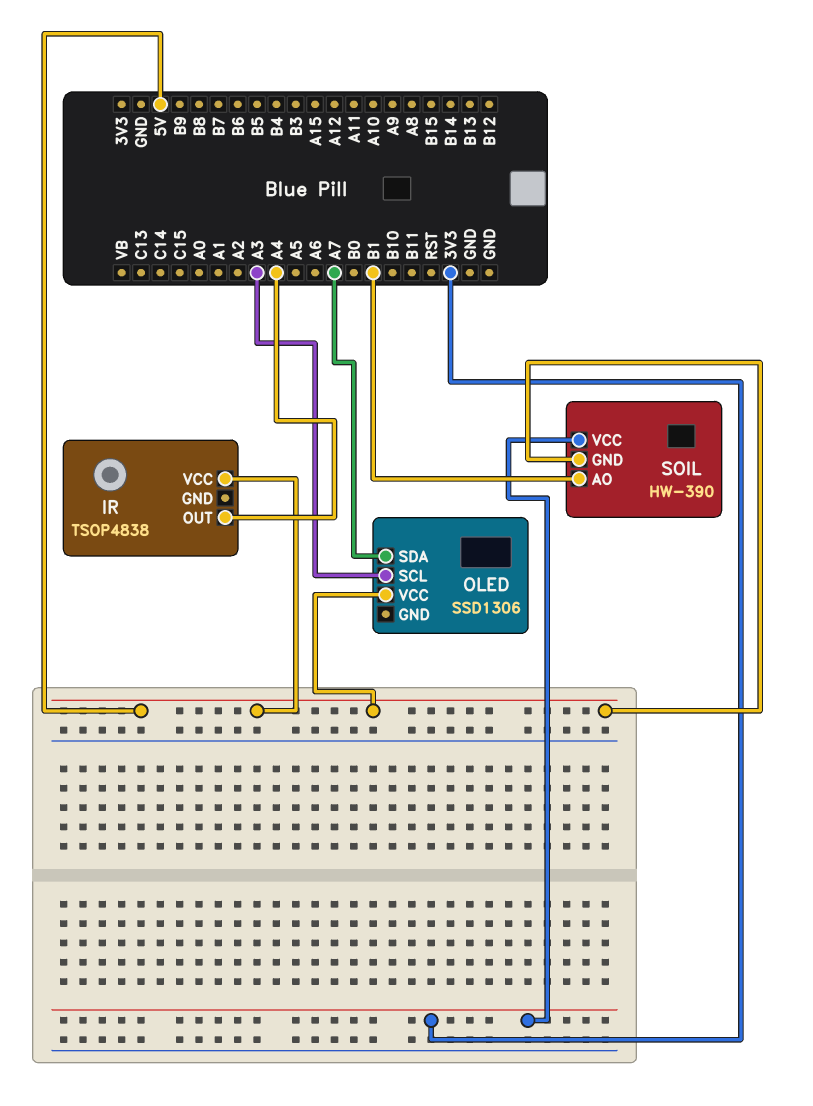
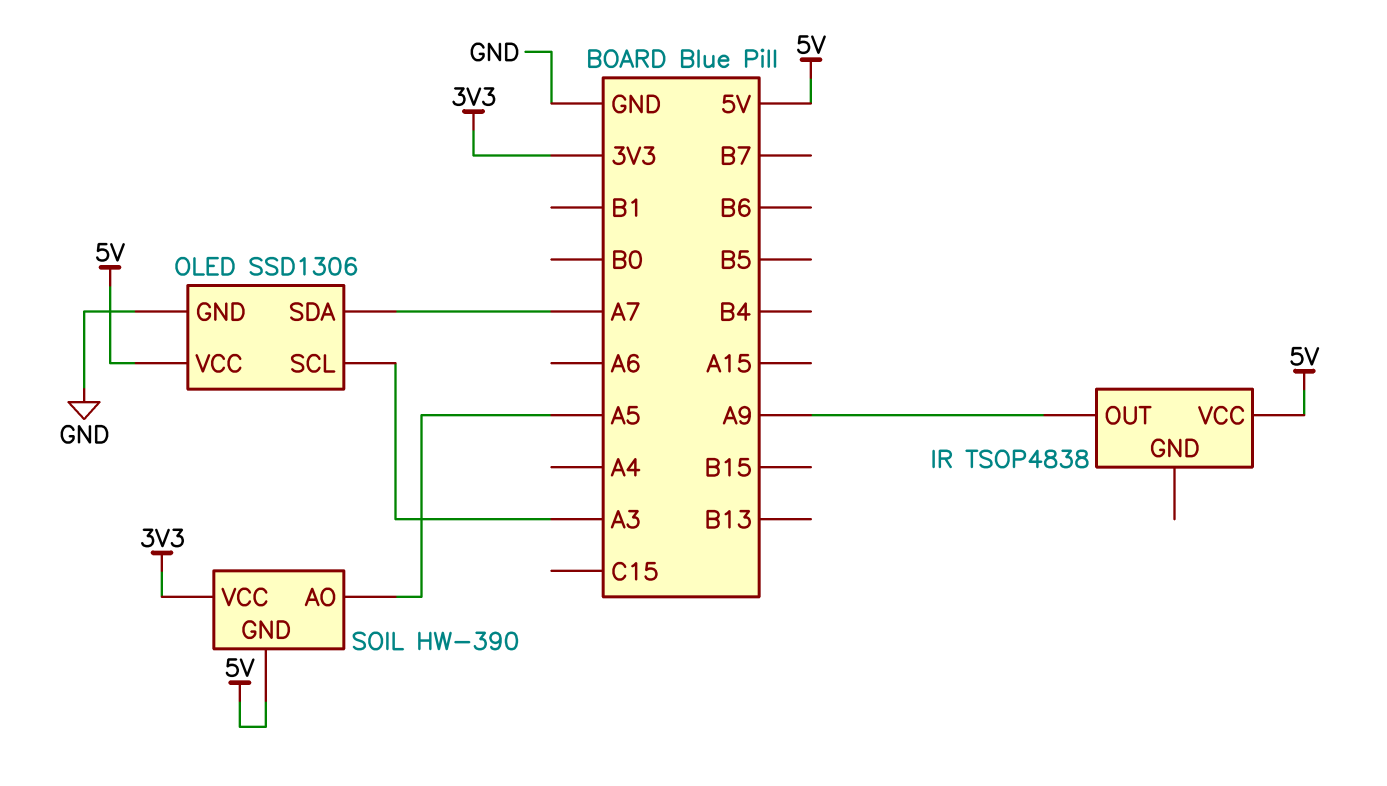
IR pin OUT: A4 -> A9
OLED pin GND: none -> GND
SOIL pin AO: B1 -> A5

